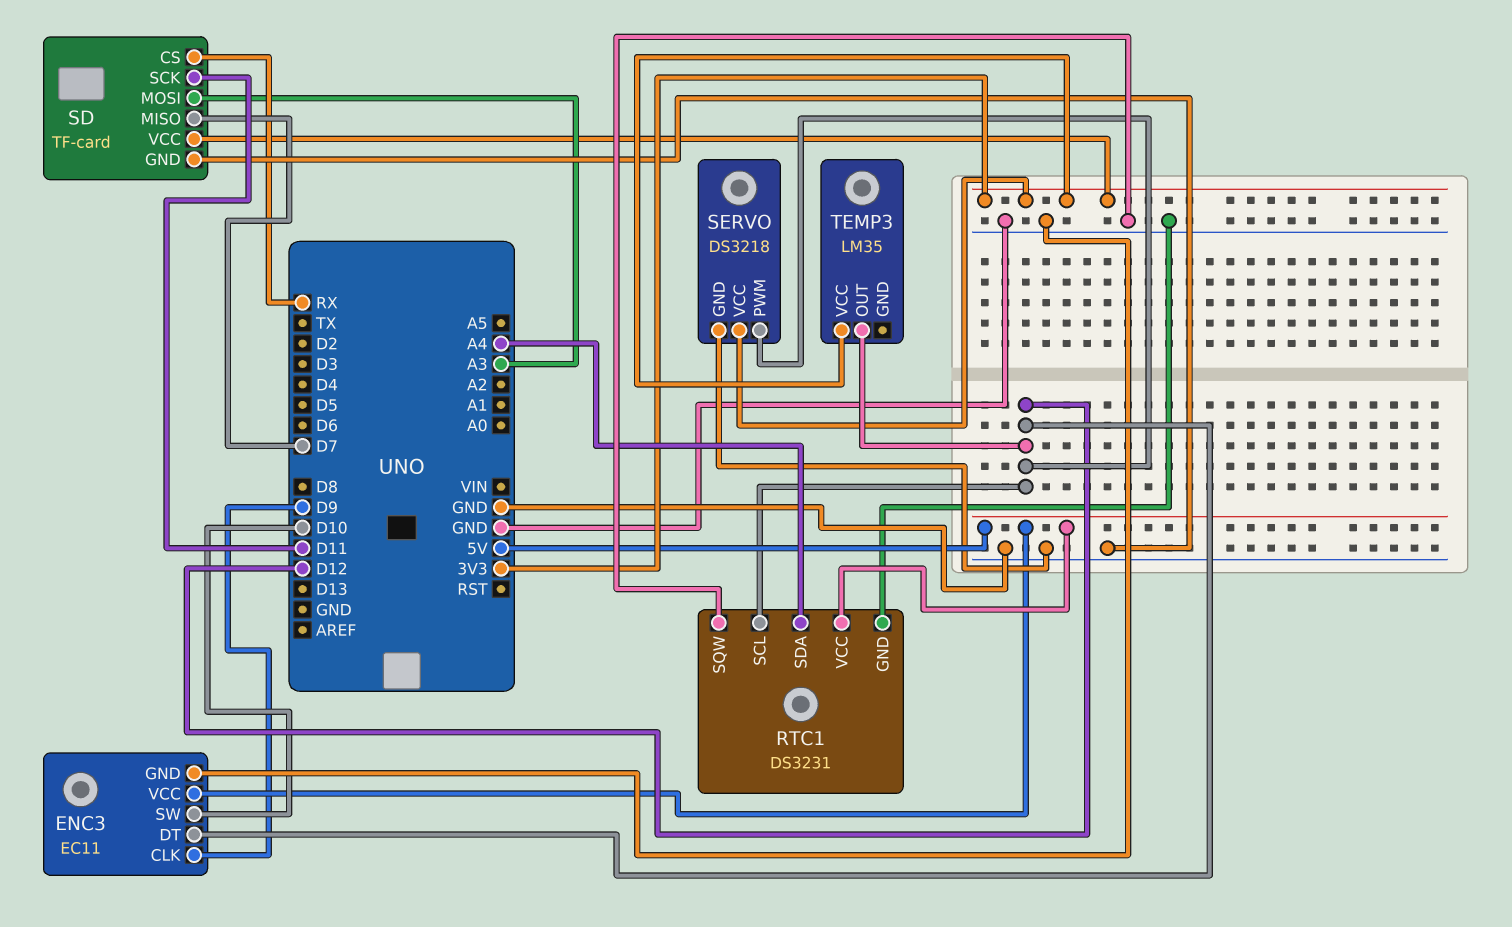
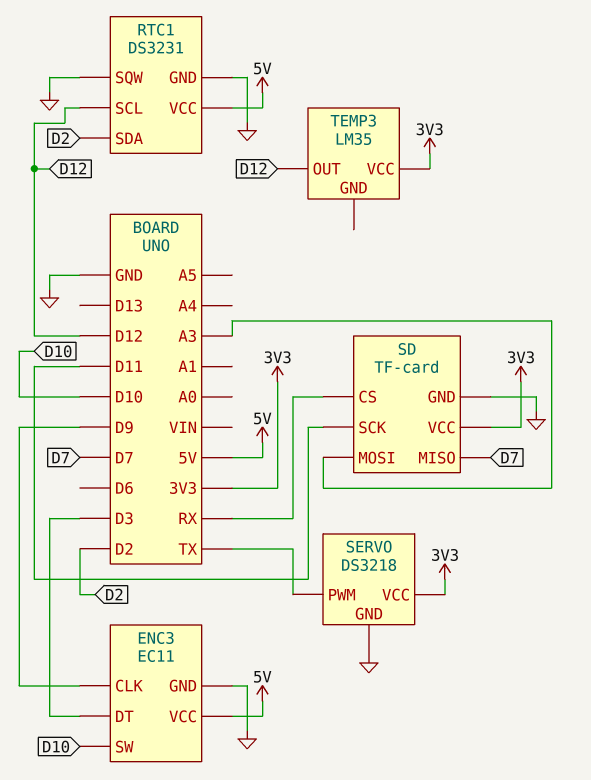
ENC3 pin DT: D12 -> D3
RTC1 pin SDA: A4 -> D2
SERVO pin PWM: D12 -> TX

